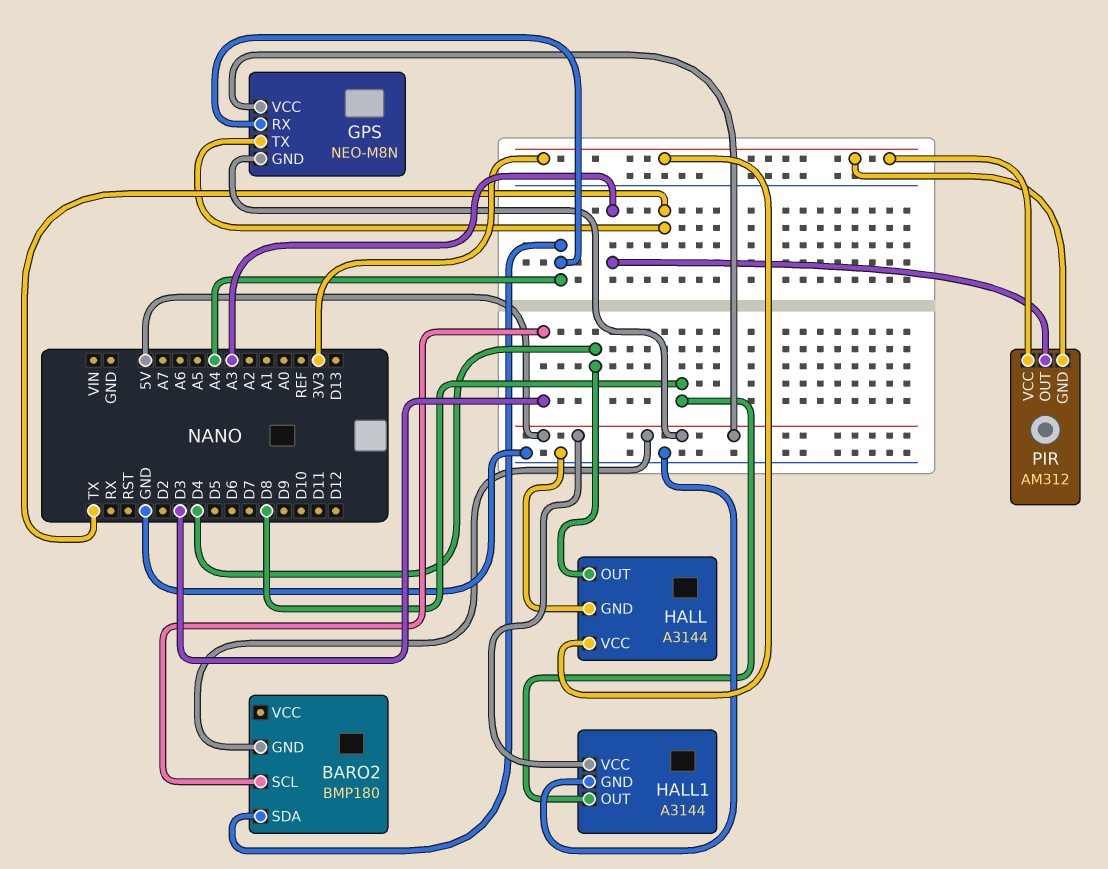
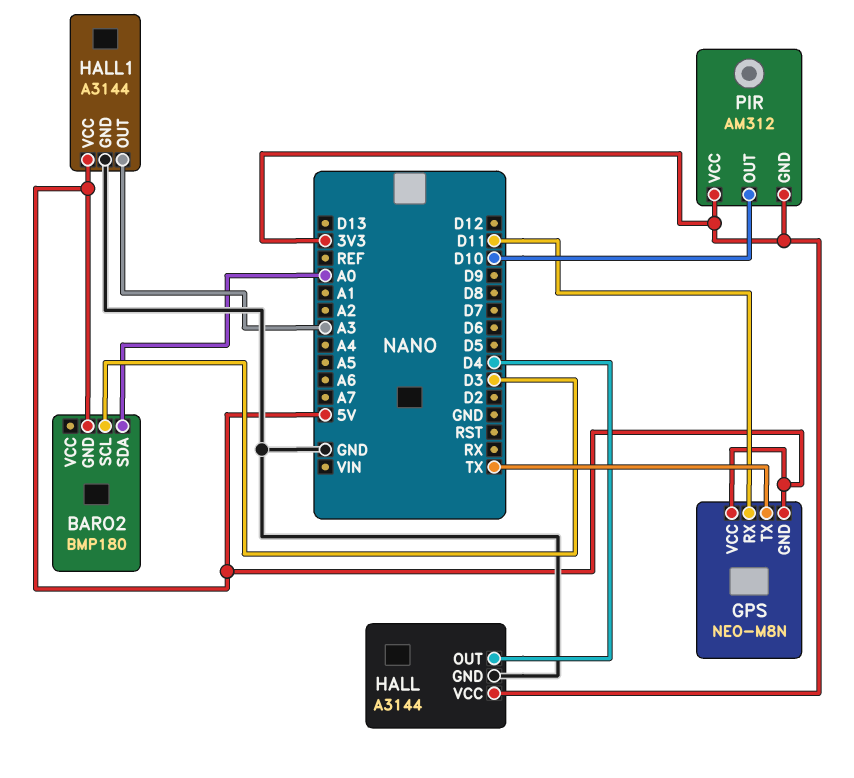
BARO2 pin SDA: A4 -> A0
GPS pin RX: A4 -> D11
HALL1 pin OUT: D8 -> A3
PIR pin OUT: A3 -> D10

